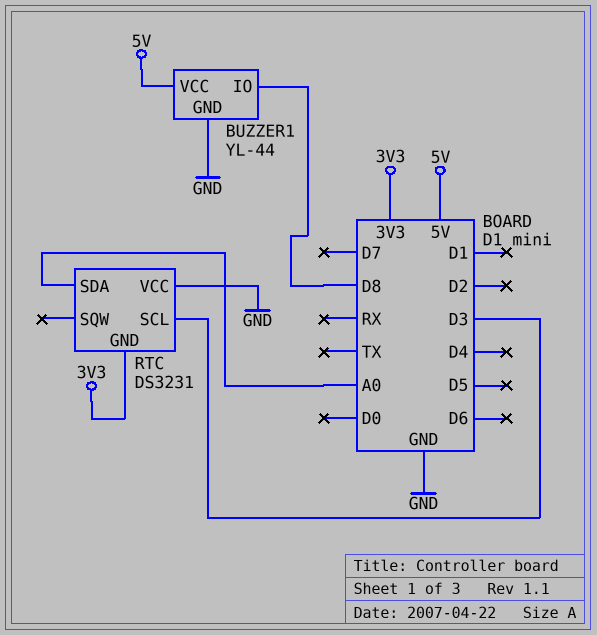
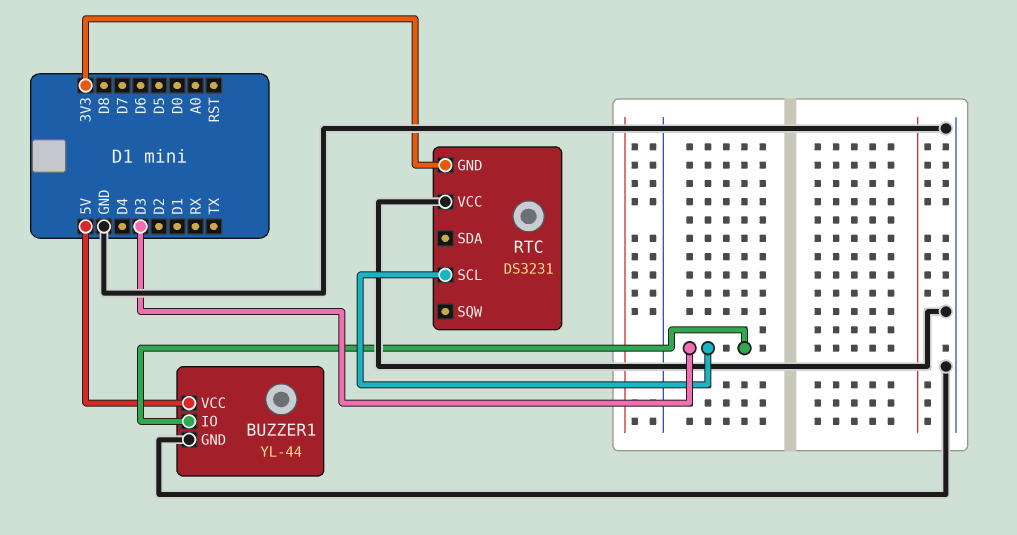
BUZZER1 pin IO: D8 -> D3
RTC pin SDA: A0 -> none

